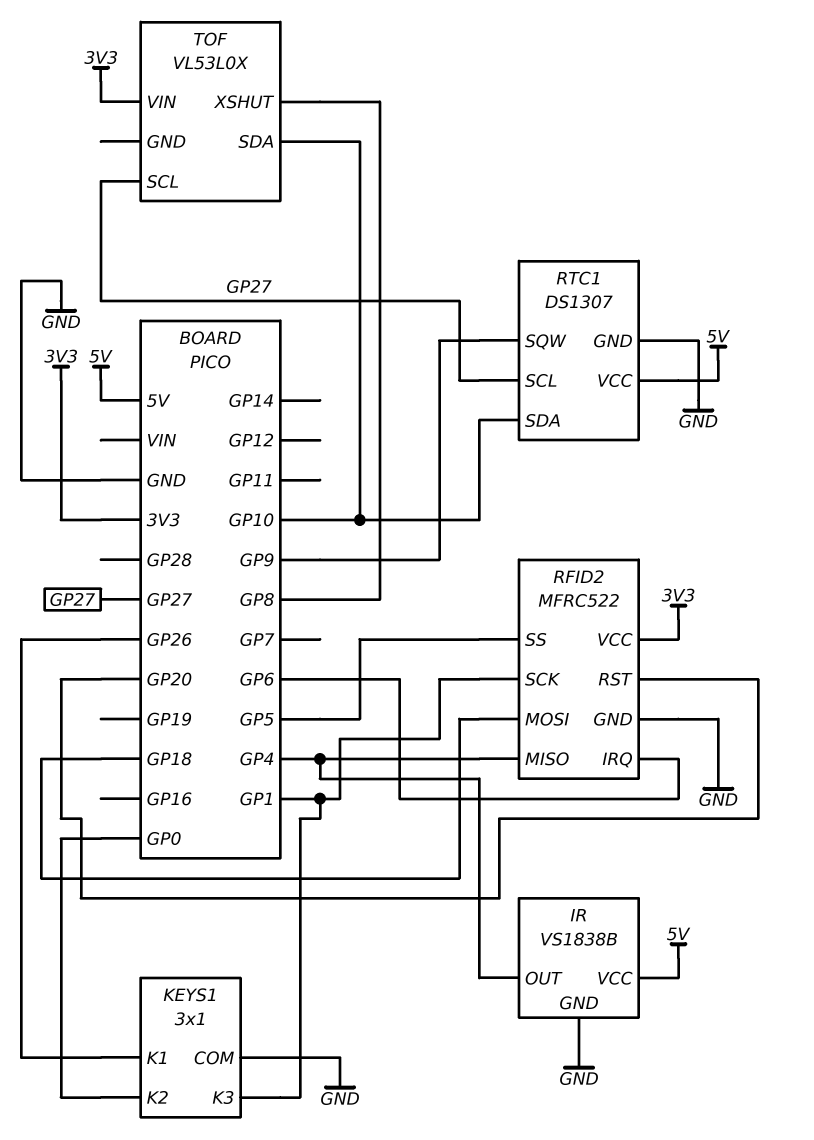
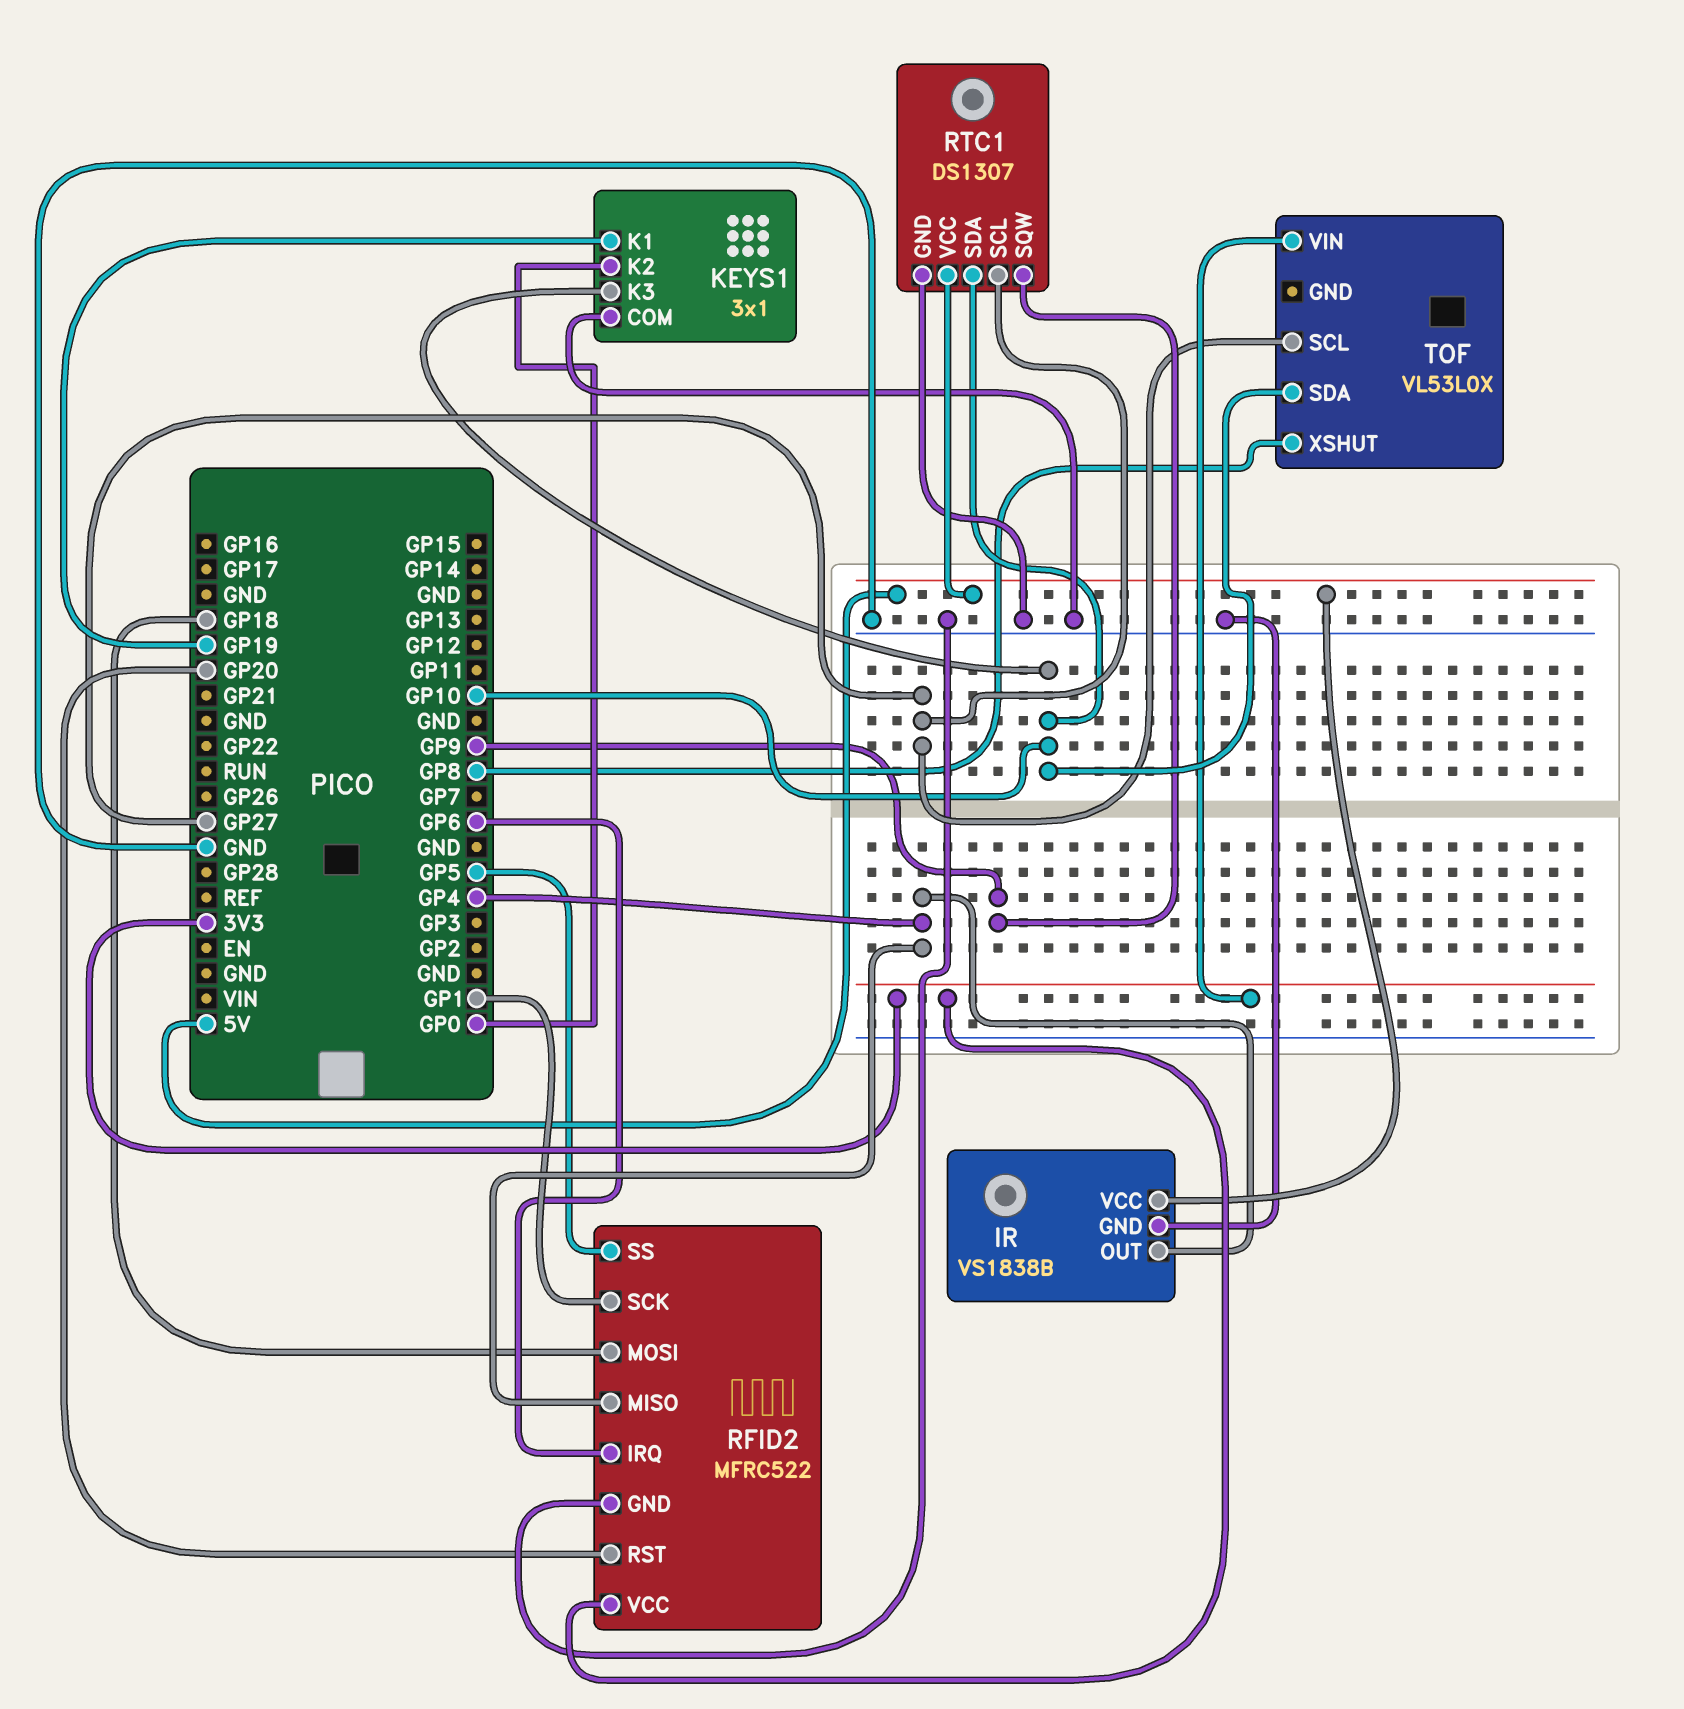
KEYS1 pin K1: GP26 -> GP19
KEYS1 pin K3: GP1 -> GP10

